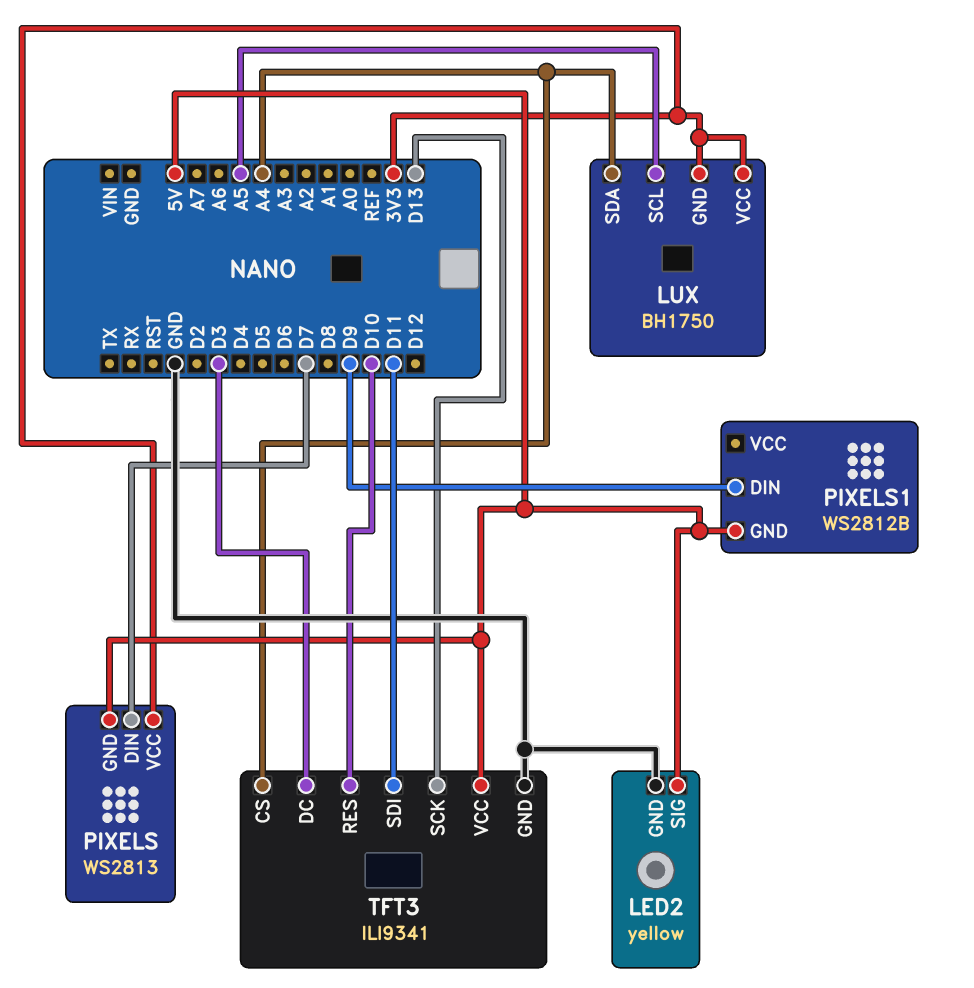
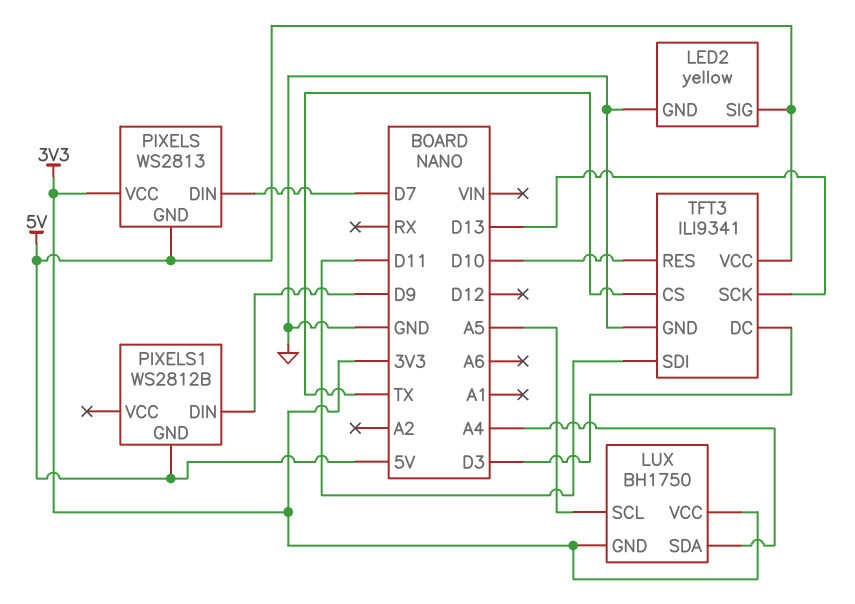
TFT3 pin CS: A4 -> TX

